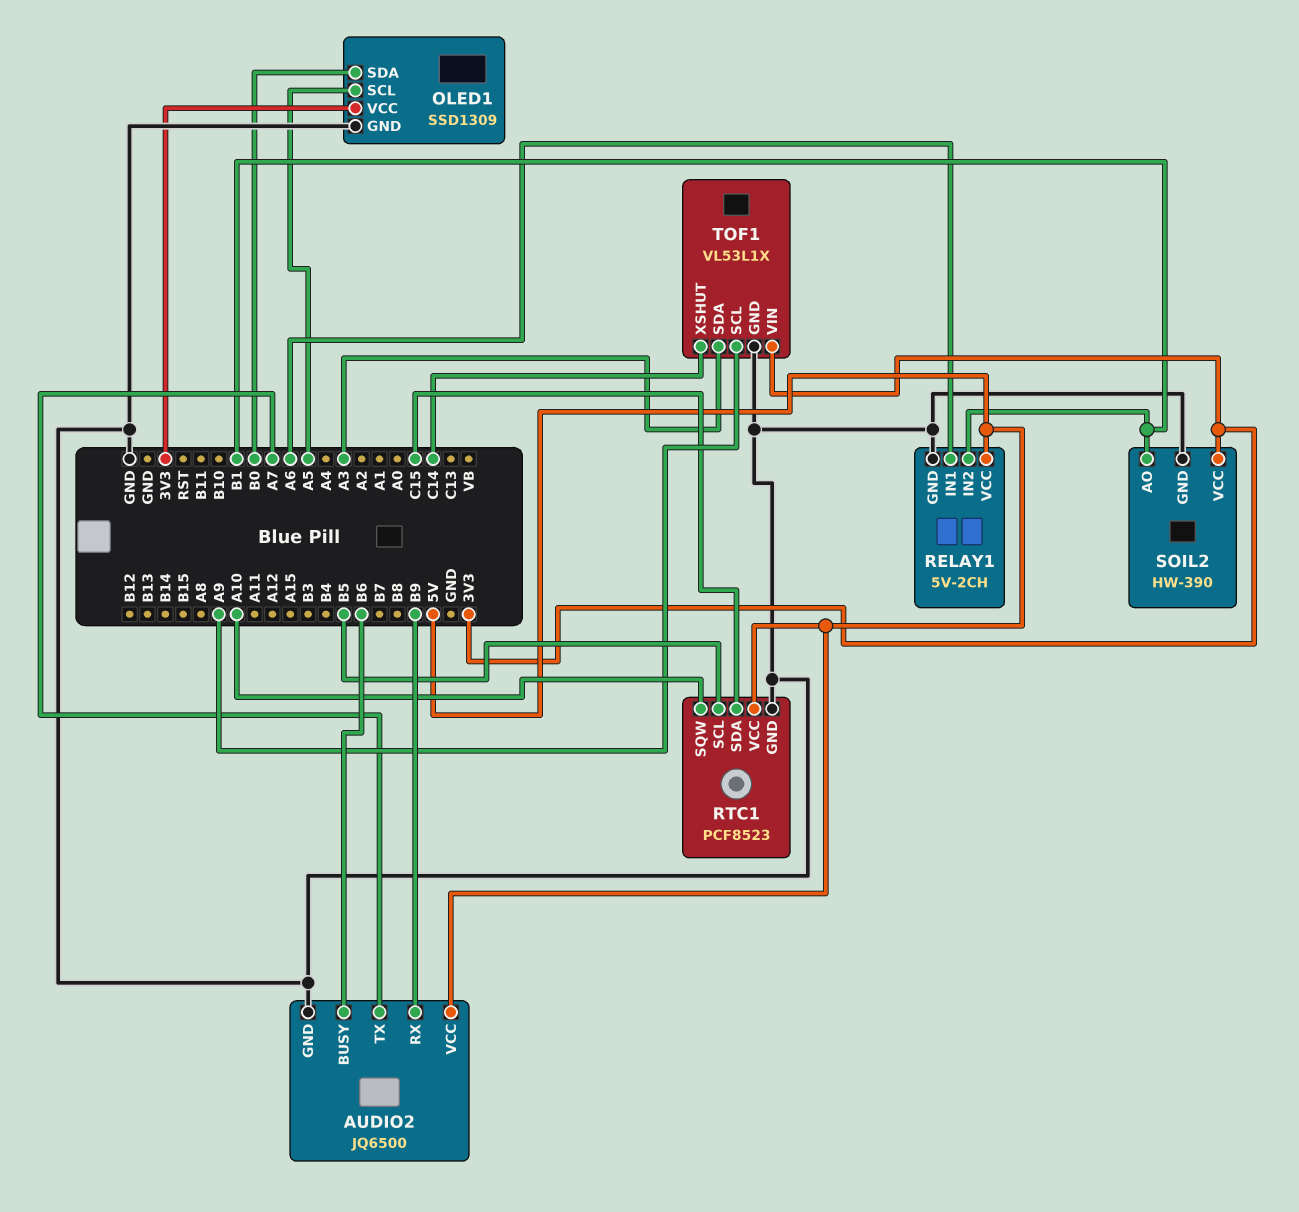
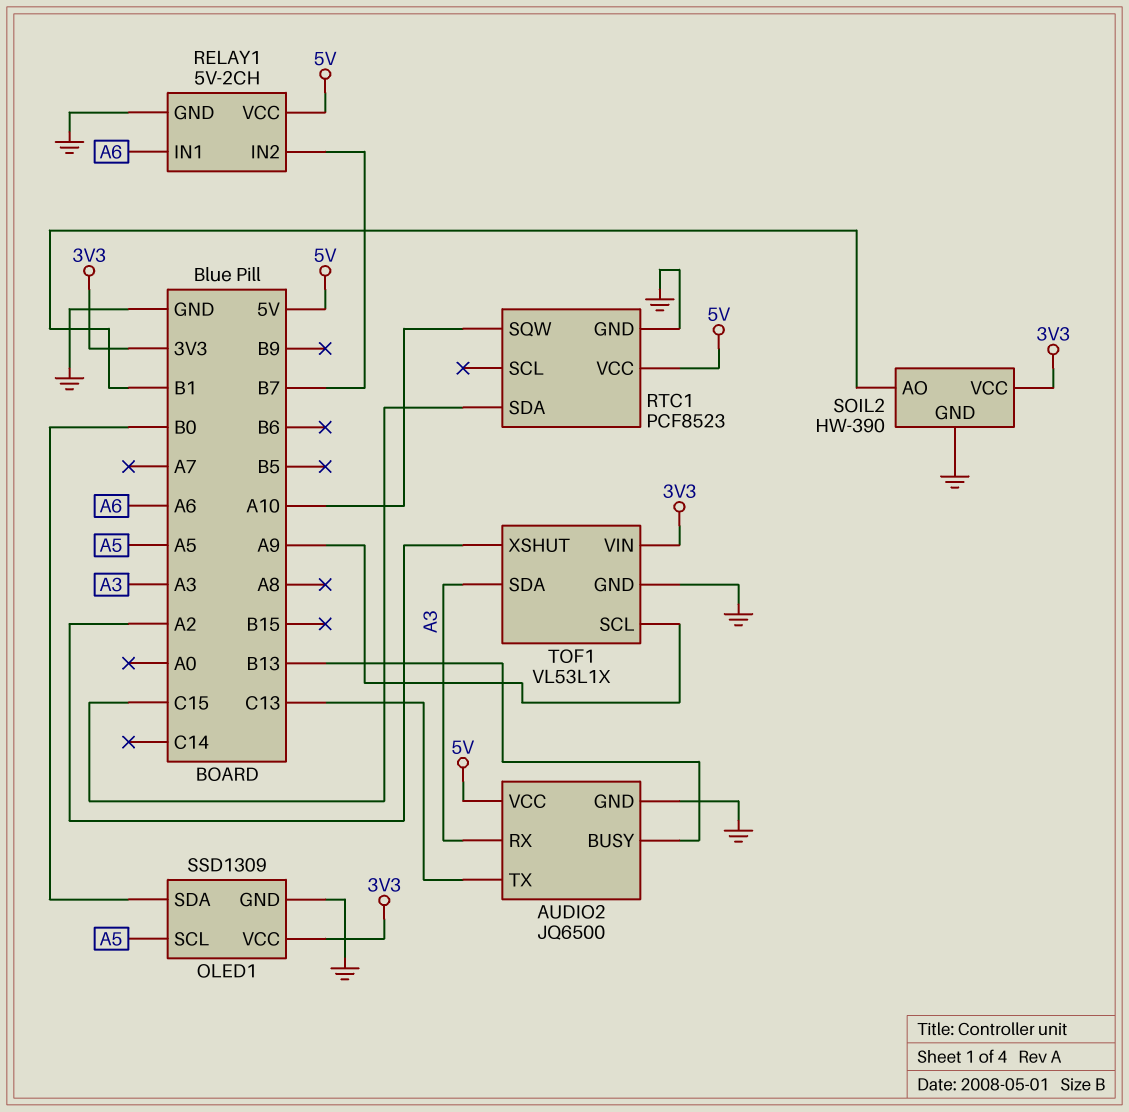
AUDIO2 pin BUSY: B6 -> B13
AUDIO2 pin RX: B9 -> A3
AUDIO2 pin TX: A7 -> C13
RELAY1 pin IN2: B1 -> B7
RTC1 pin SCL: B5 -> none
TOF1 pin XSHUT: C14 -> A2

